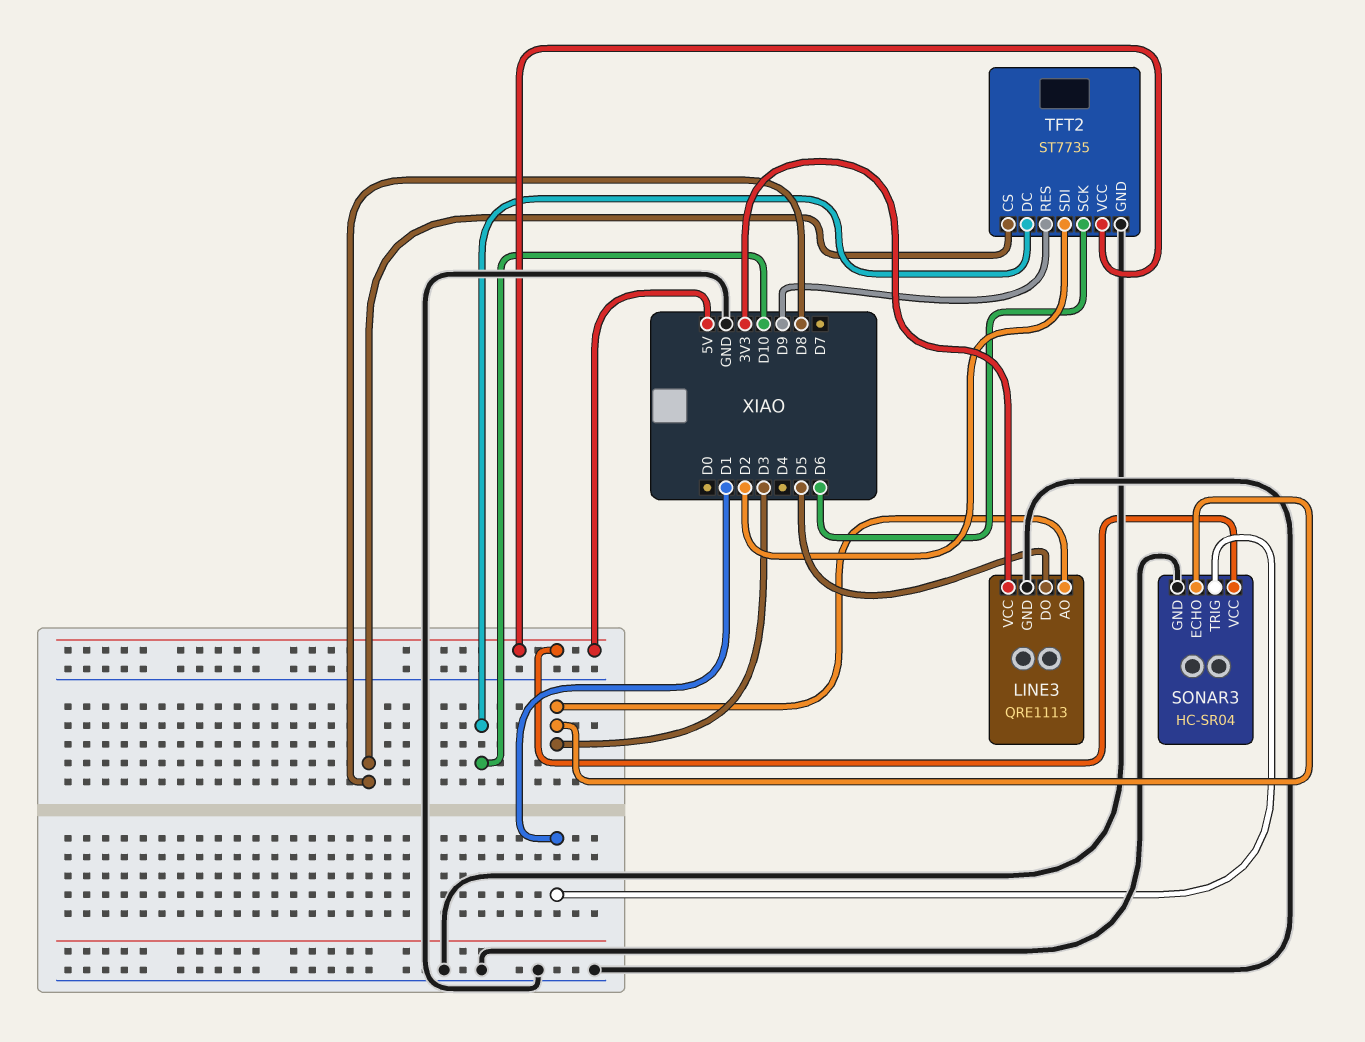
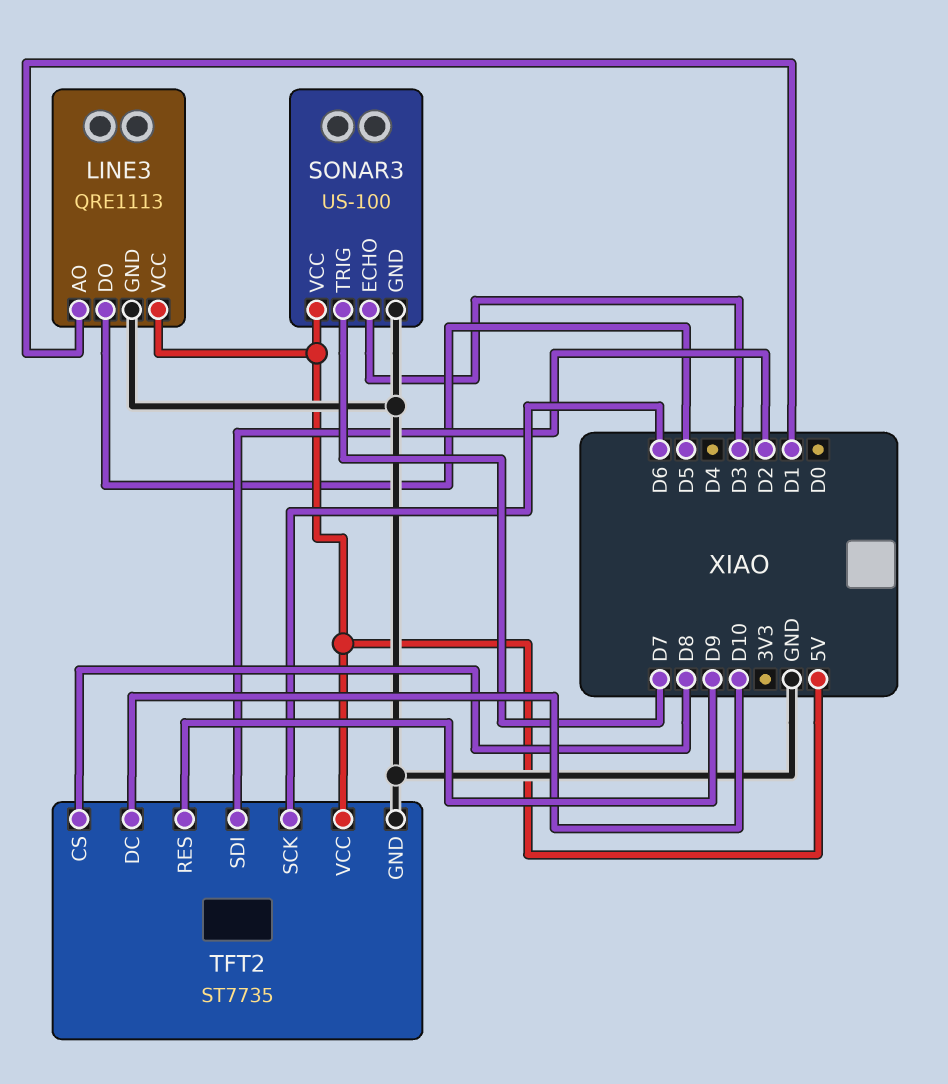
LINE3 pin AO: D3 -> D1
LINE3 pin VCC: 3V3 -> 5V
SONAR3: HC-SR04 -> US-100
SONAR3 pin TRIG: D1 -> D7

